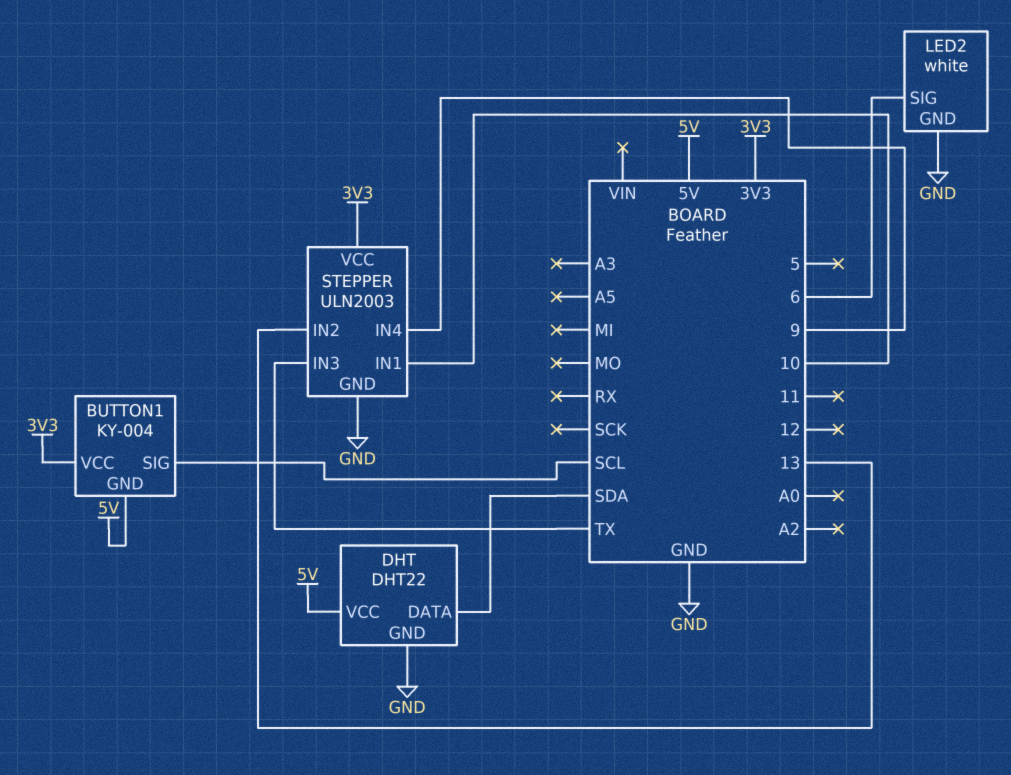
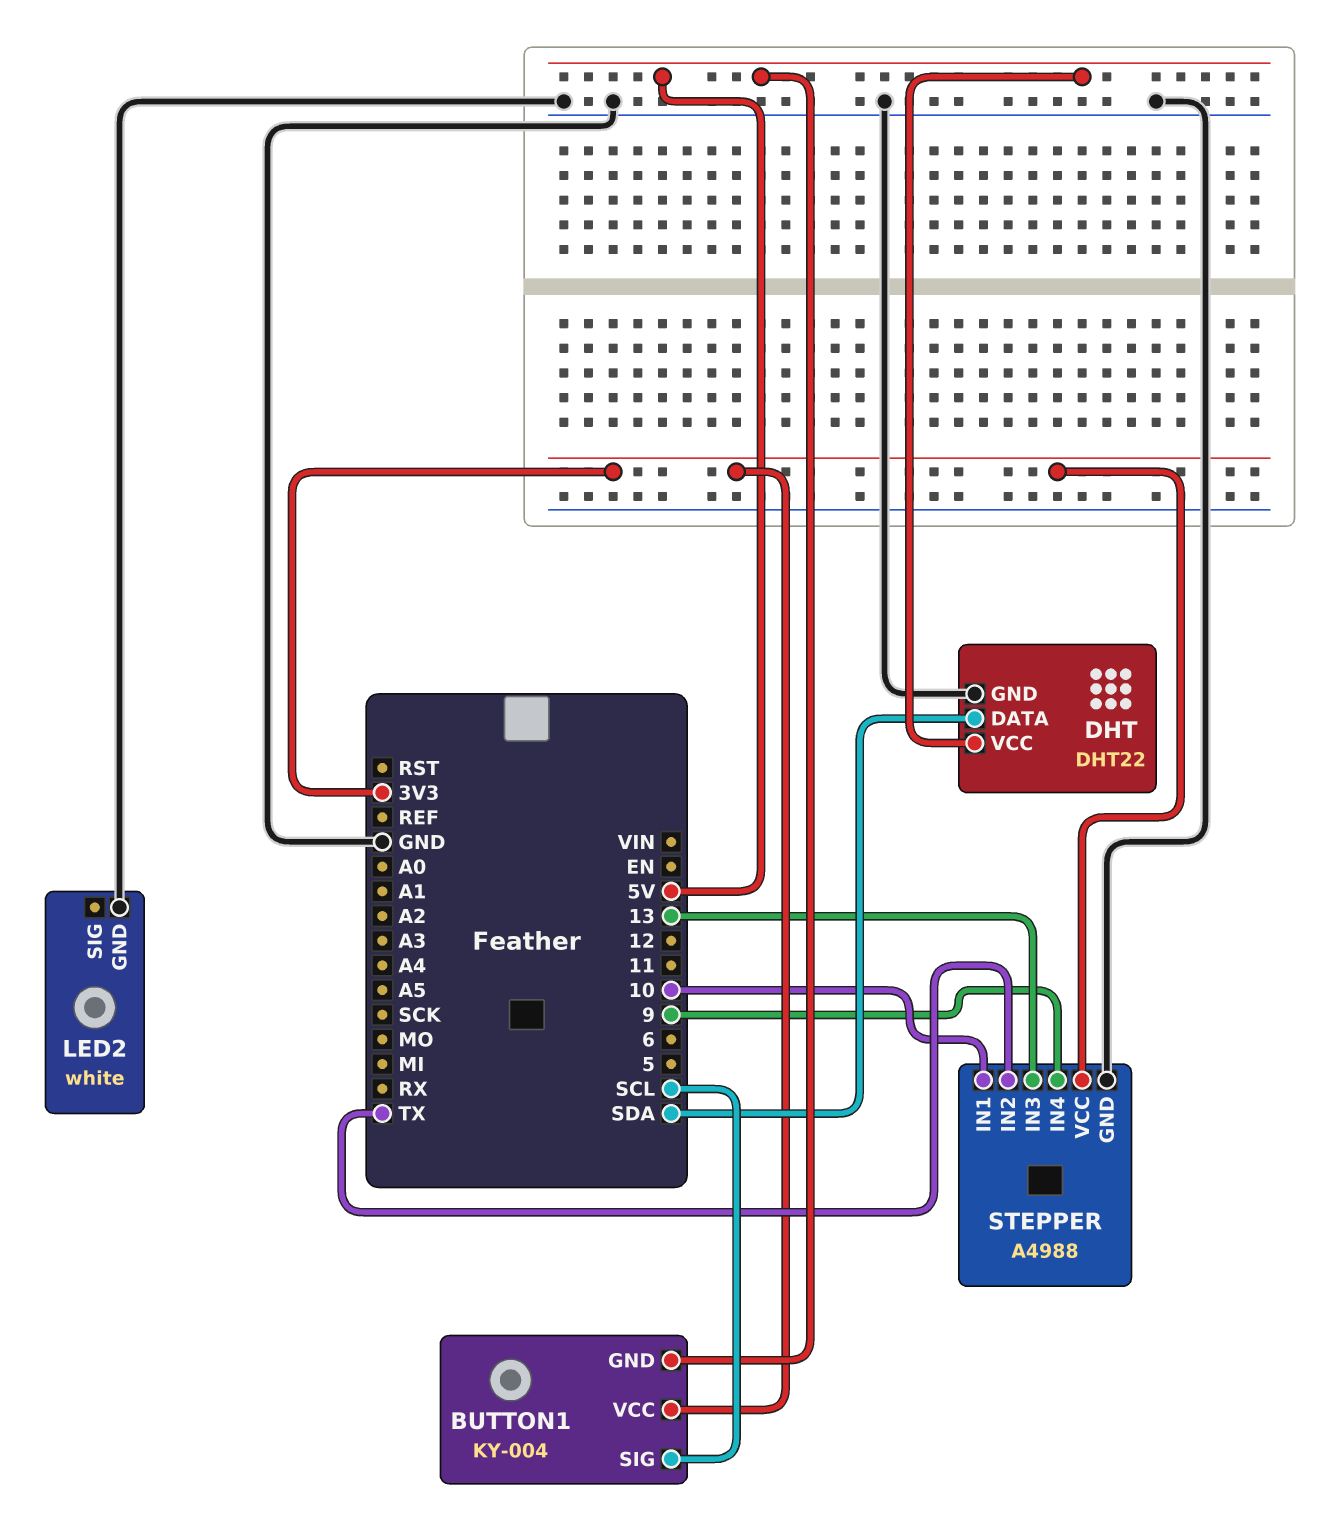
LED2 pin SIG: 6 -> none
STEPPER: ULN2003 -> A4988
STEPPER pin IN2: 13 -> TX
STEPPER pin IN3: TX -> 13

